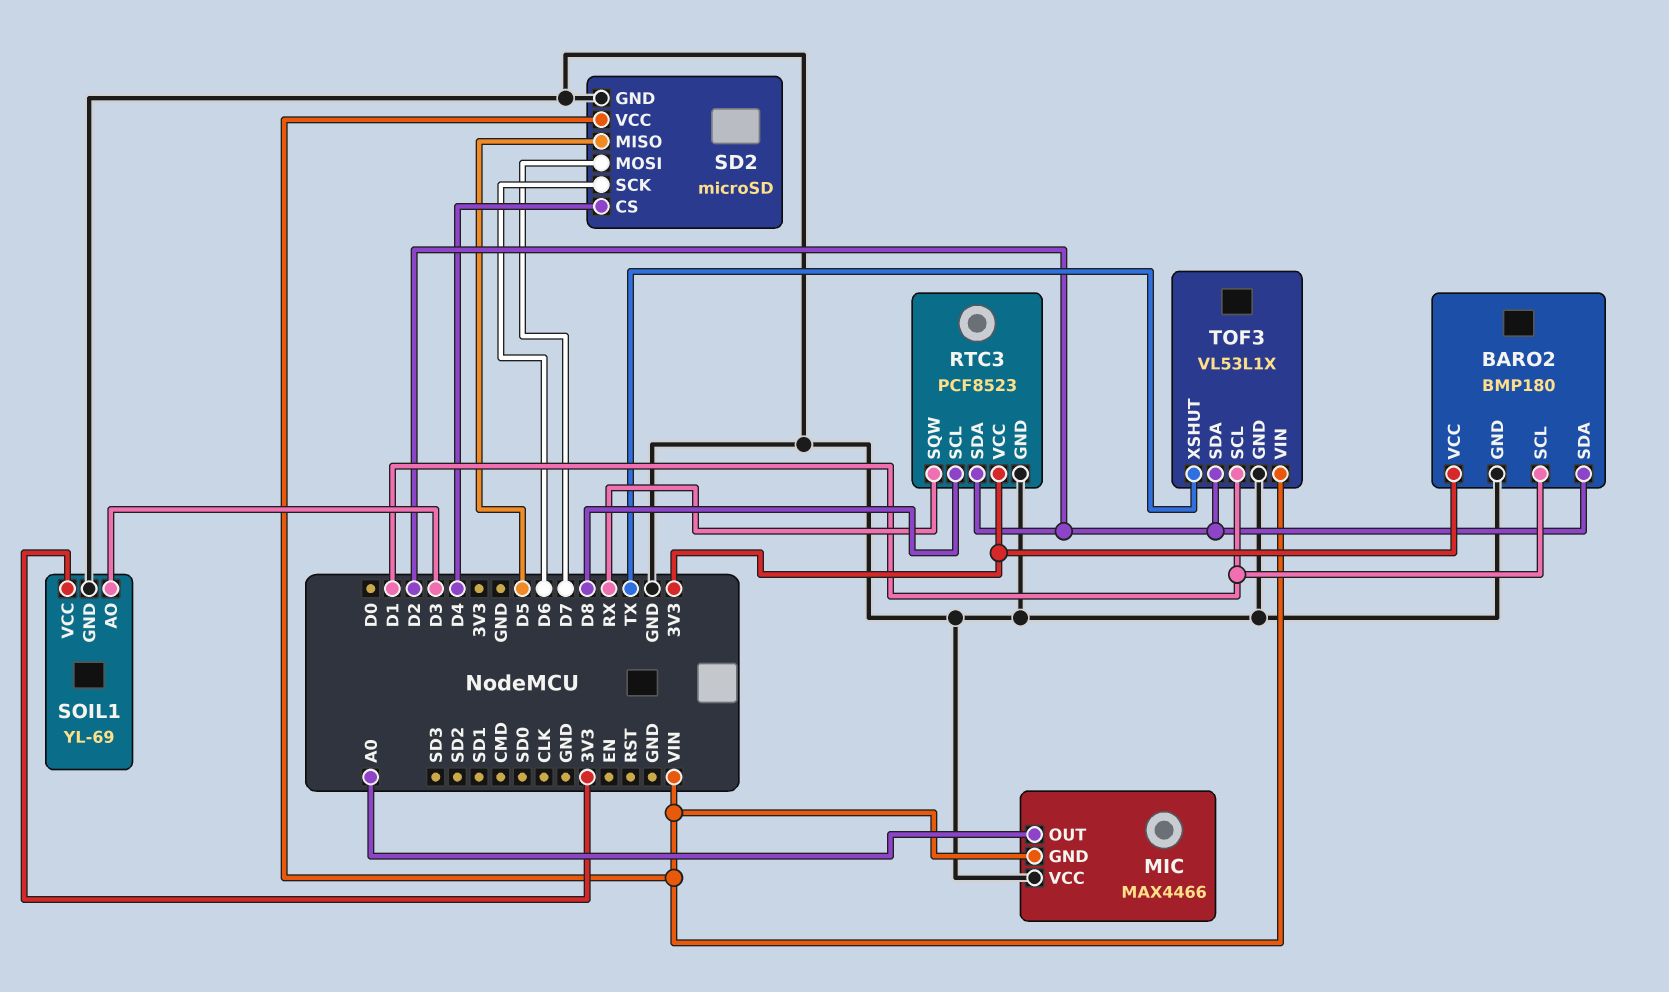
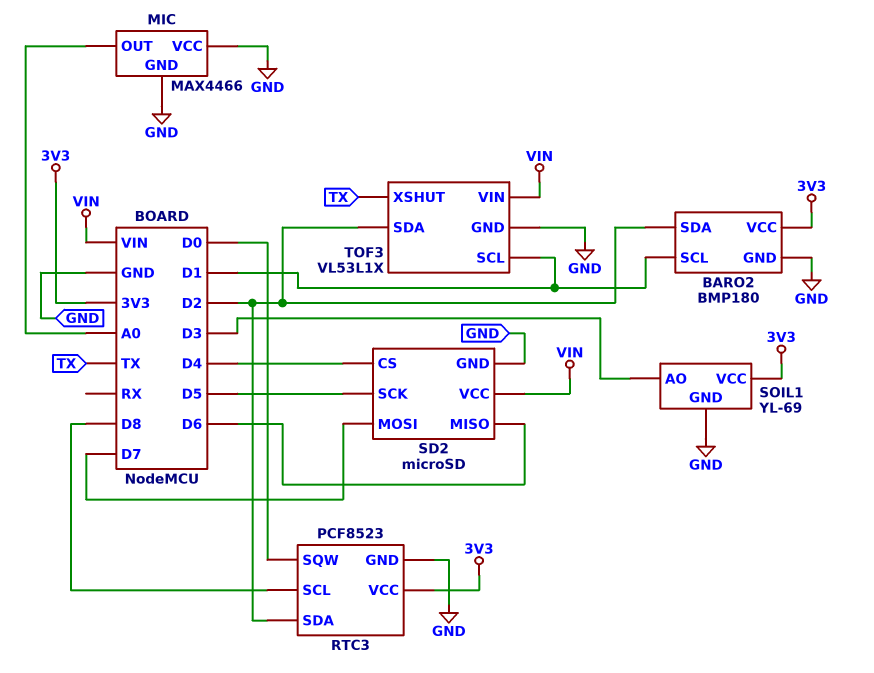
MIC pin GND: VIN -> GND
RTC3 pin SQW: RX -> D0
SD2 pin MISO: D5 -> D6
SD2 pin SCK: D6 -> D5

